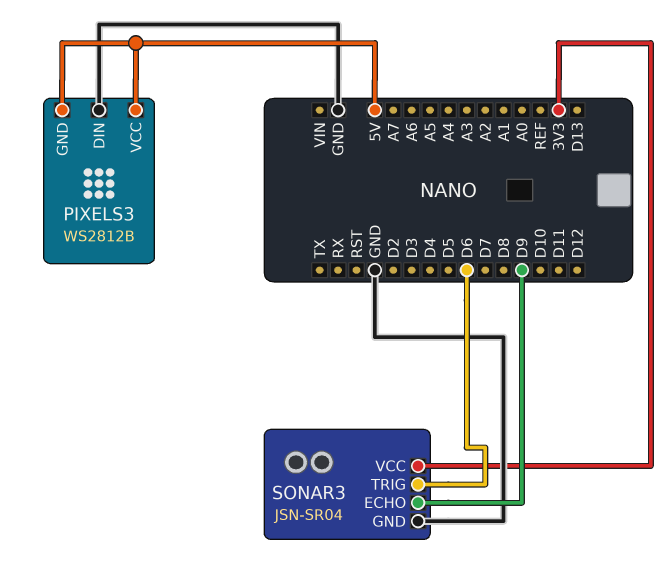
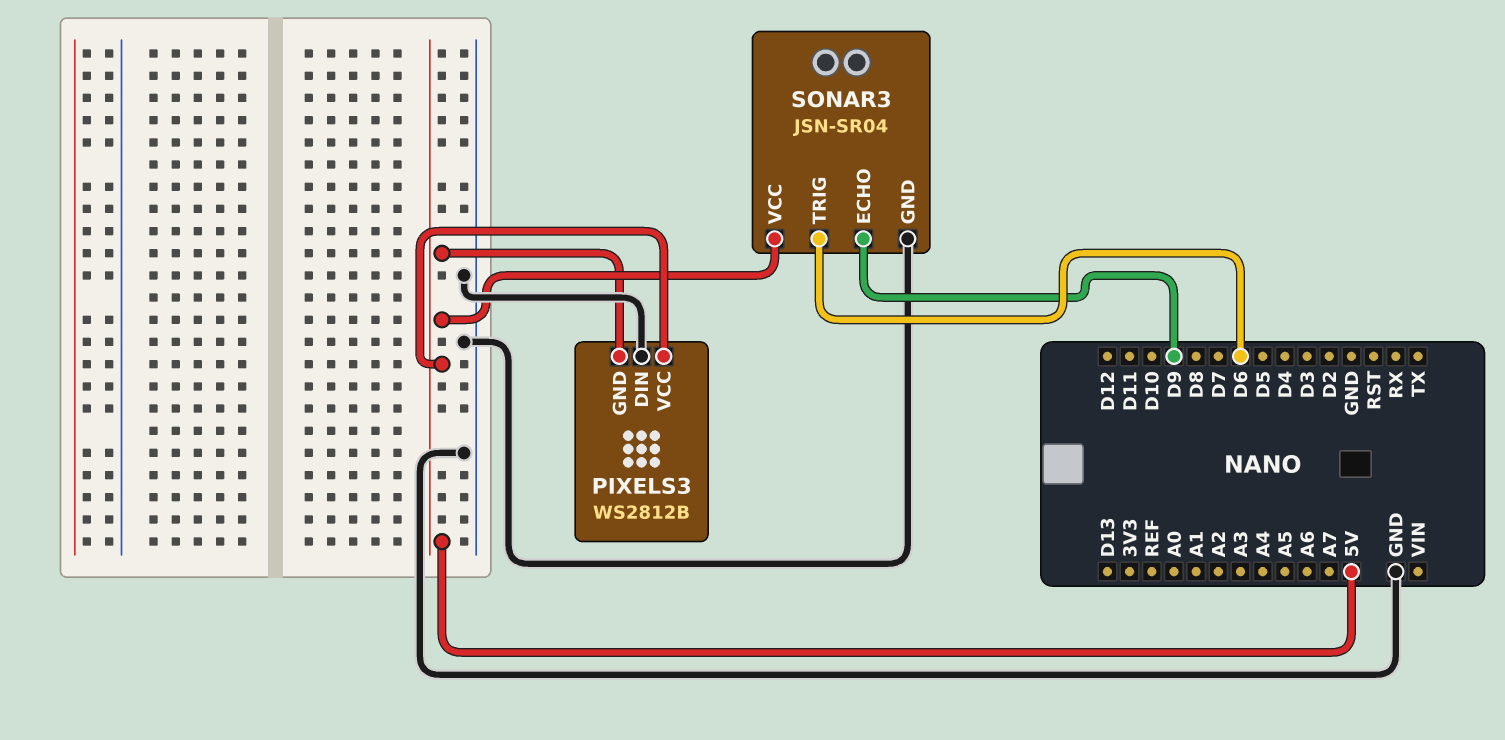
SONAR3 pin VCC: 3V3 -> 5V

